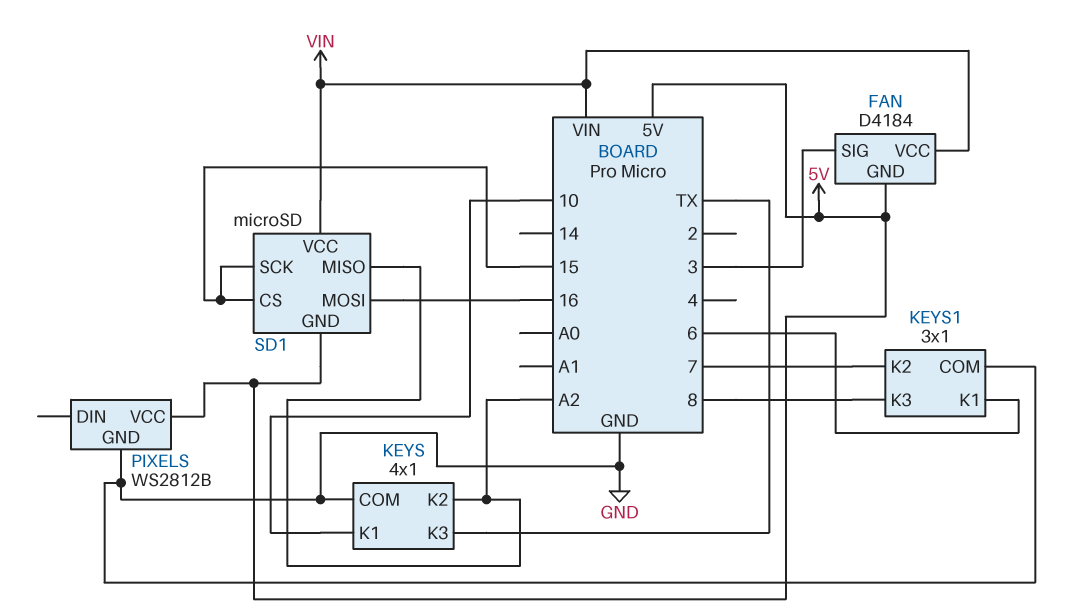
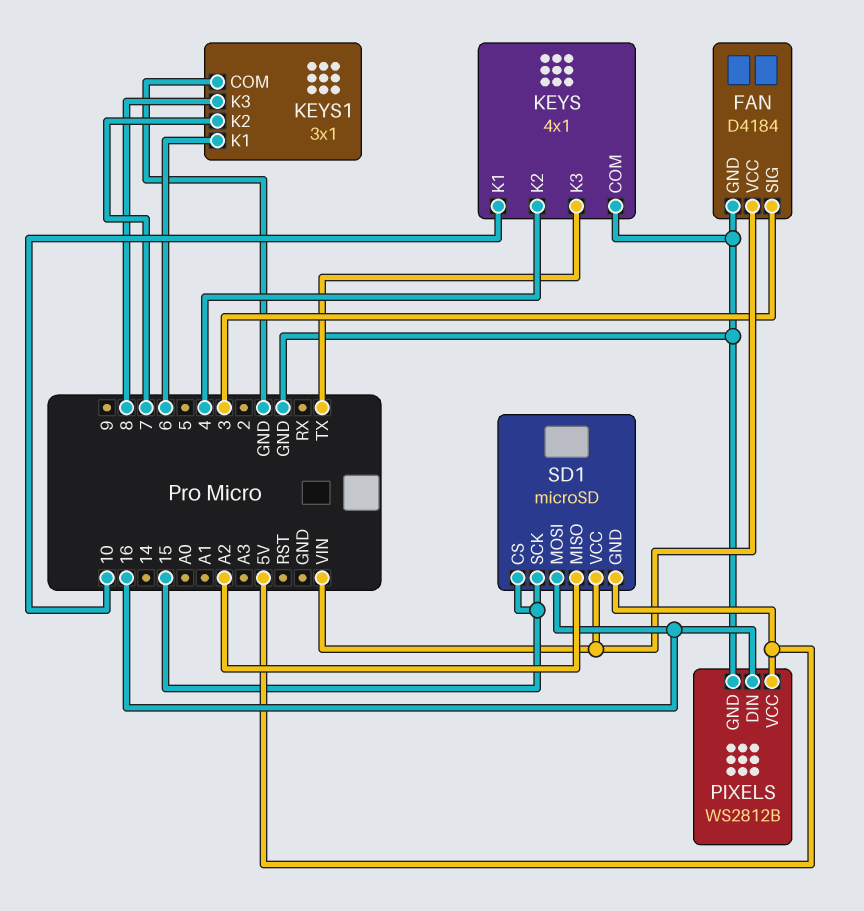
FAN pin GND: 5V -> GND
KEYS pin K2: A2 -> 4
PIXELS pin DIN: none -> 16

